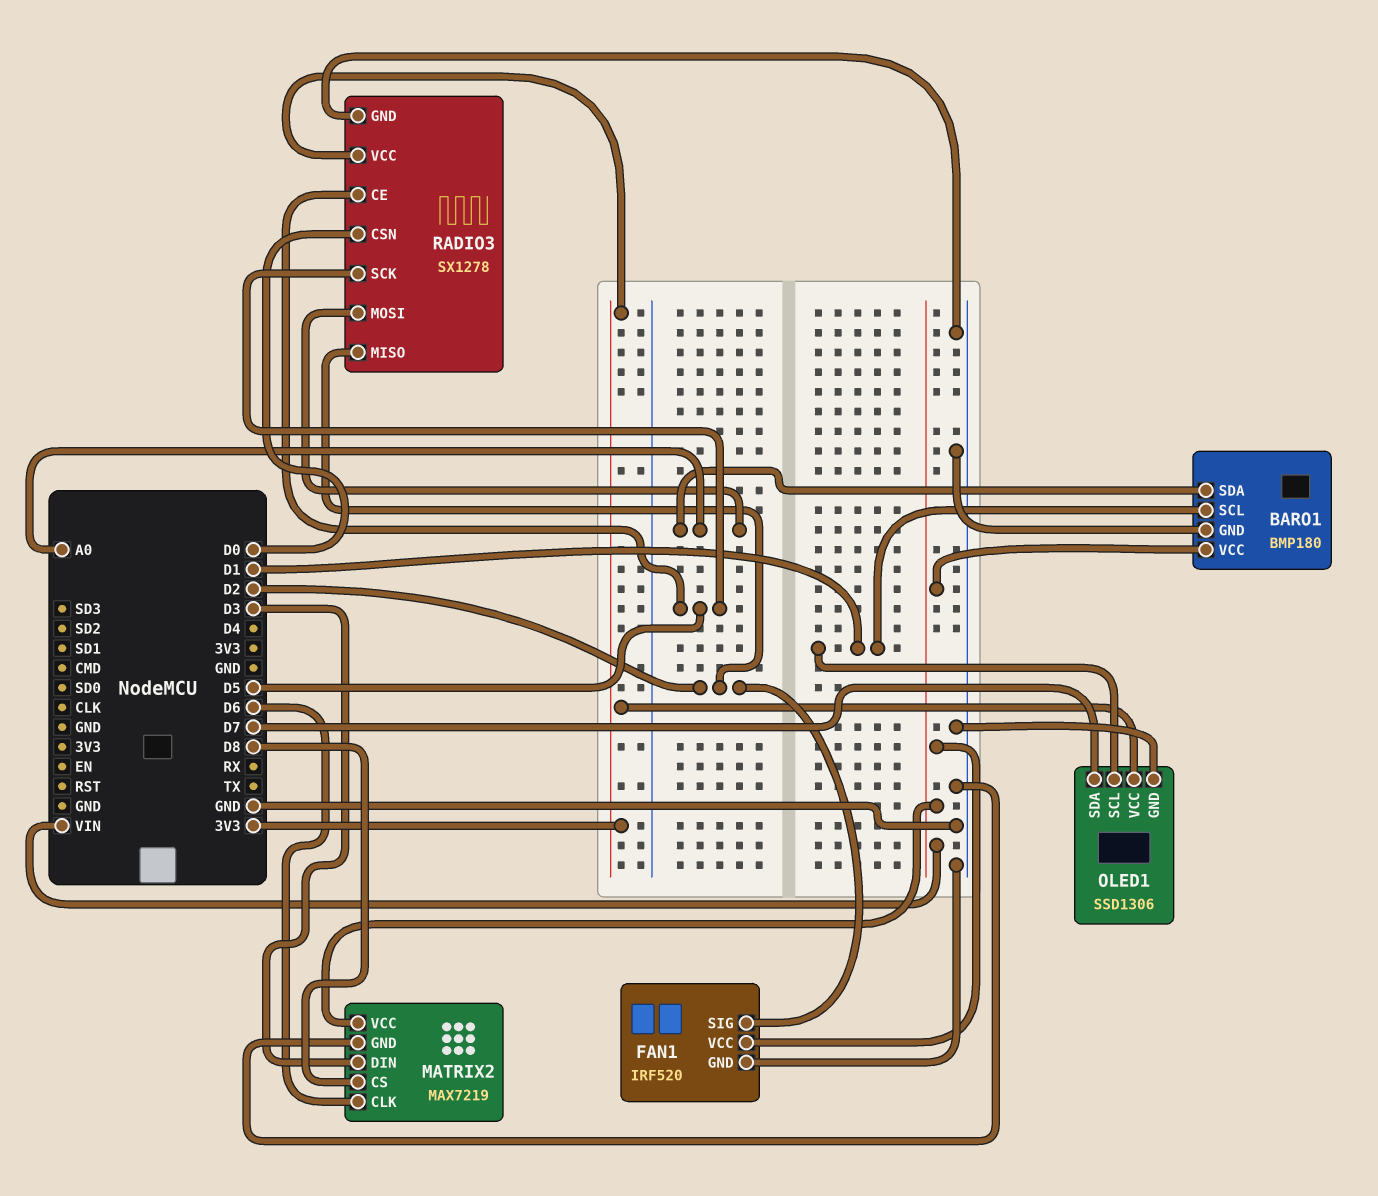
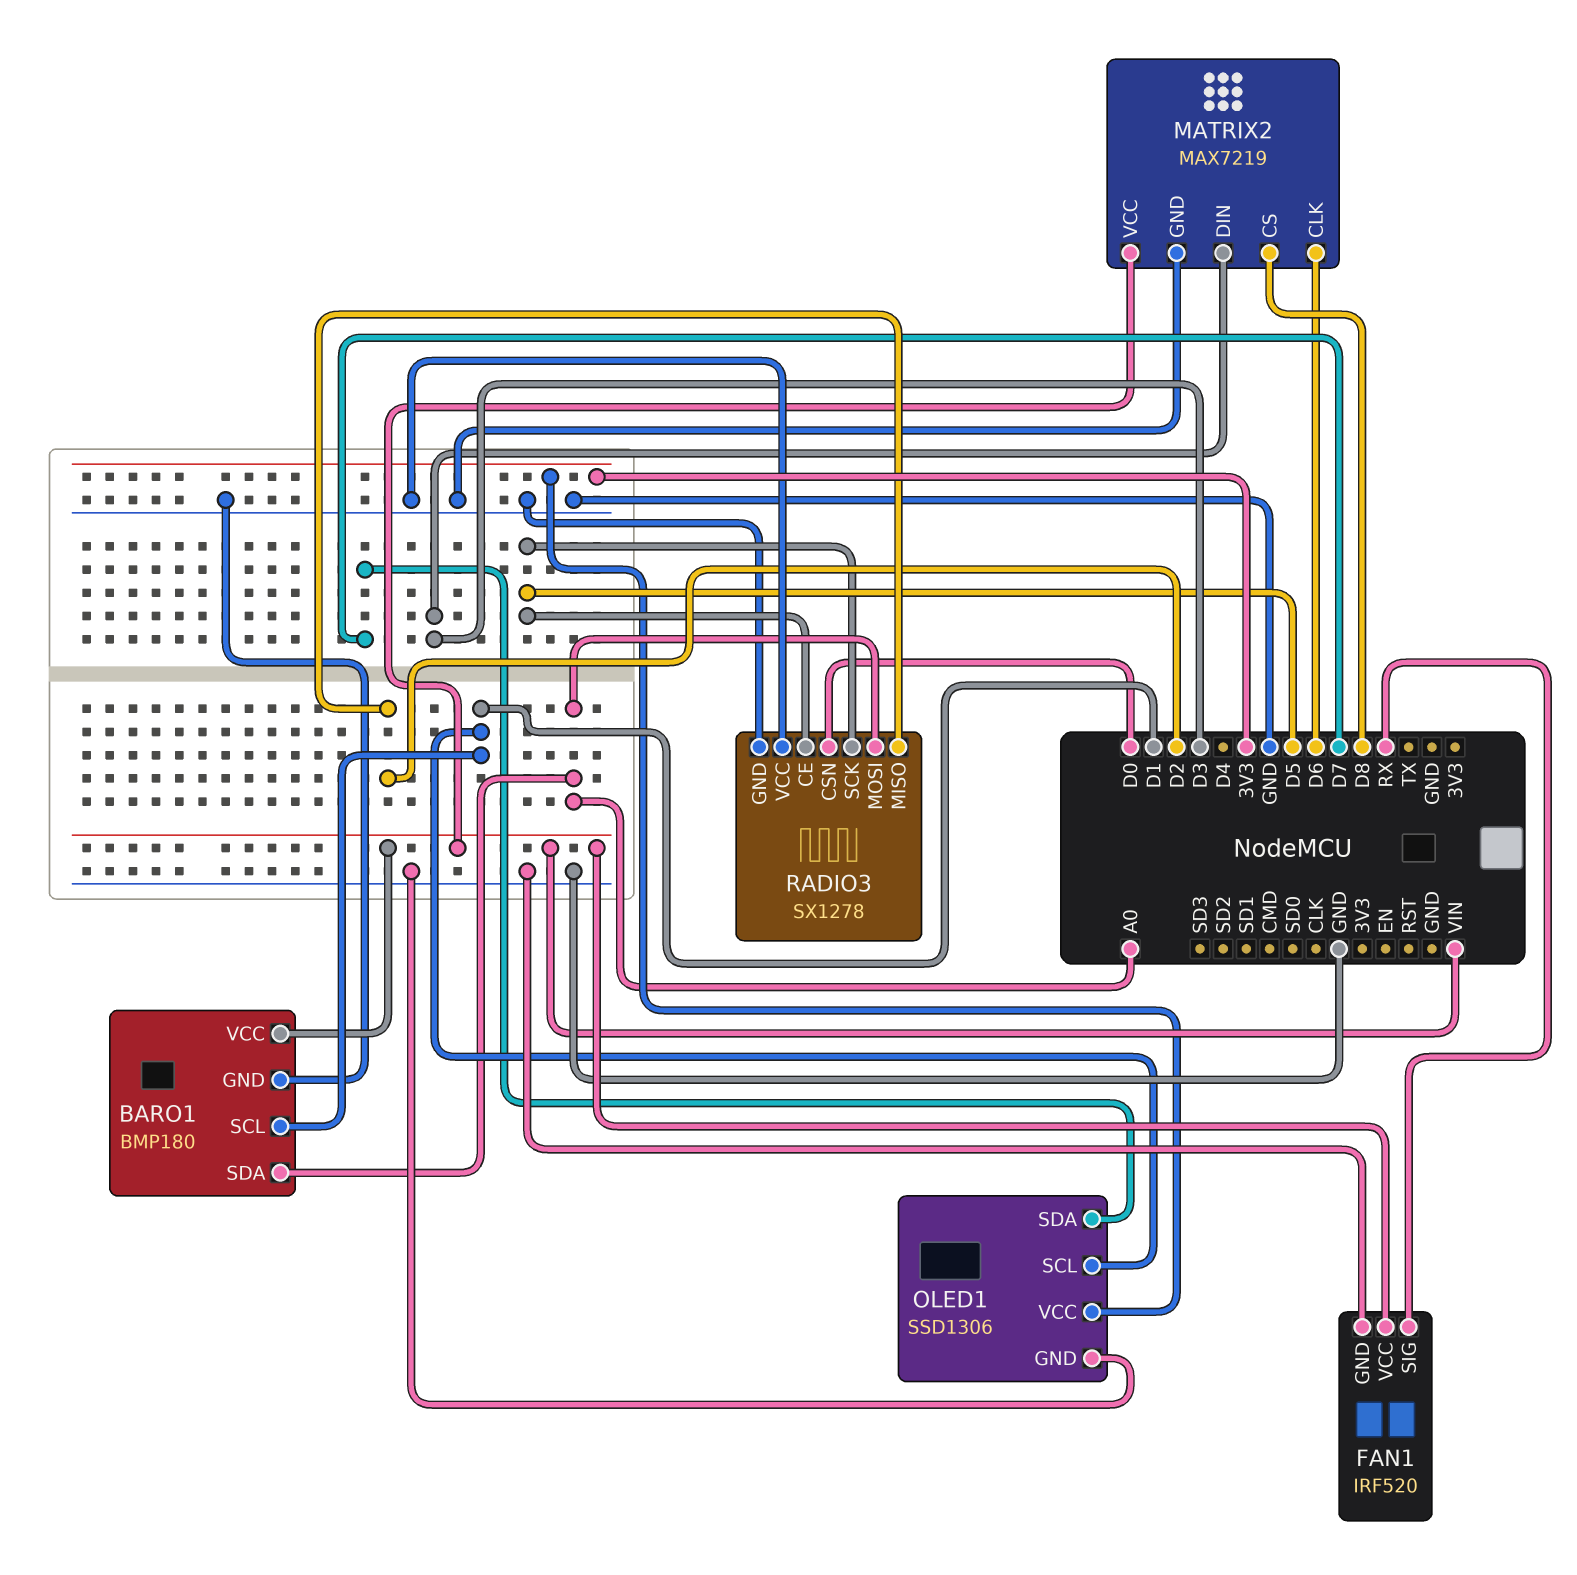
FAN1 pin SIG: D2 -> RX
RADIO3 pin VCC: 3V3 -> GND

